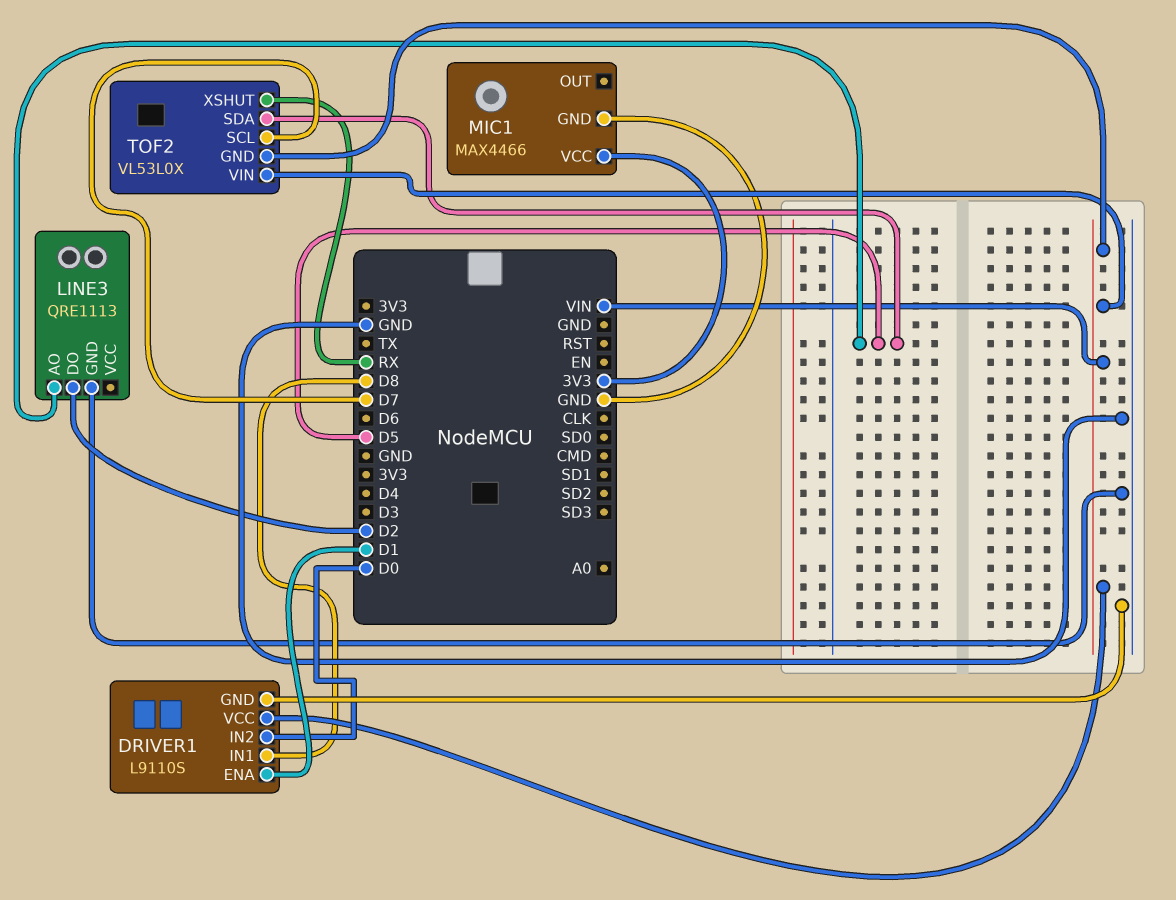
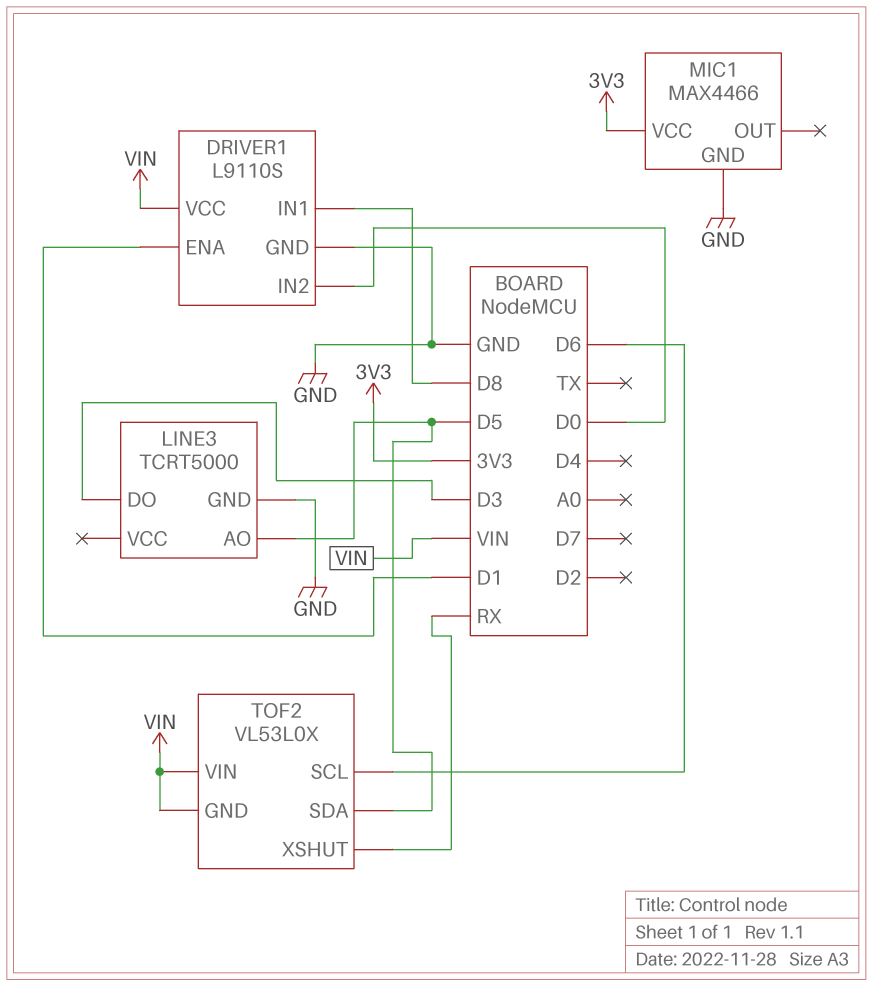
LINE3: QRE1113 -> TCRT5000
LINE3 pin DO: D2 -> D3
TOF2 pin SCL: D7 -> D6

